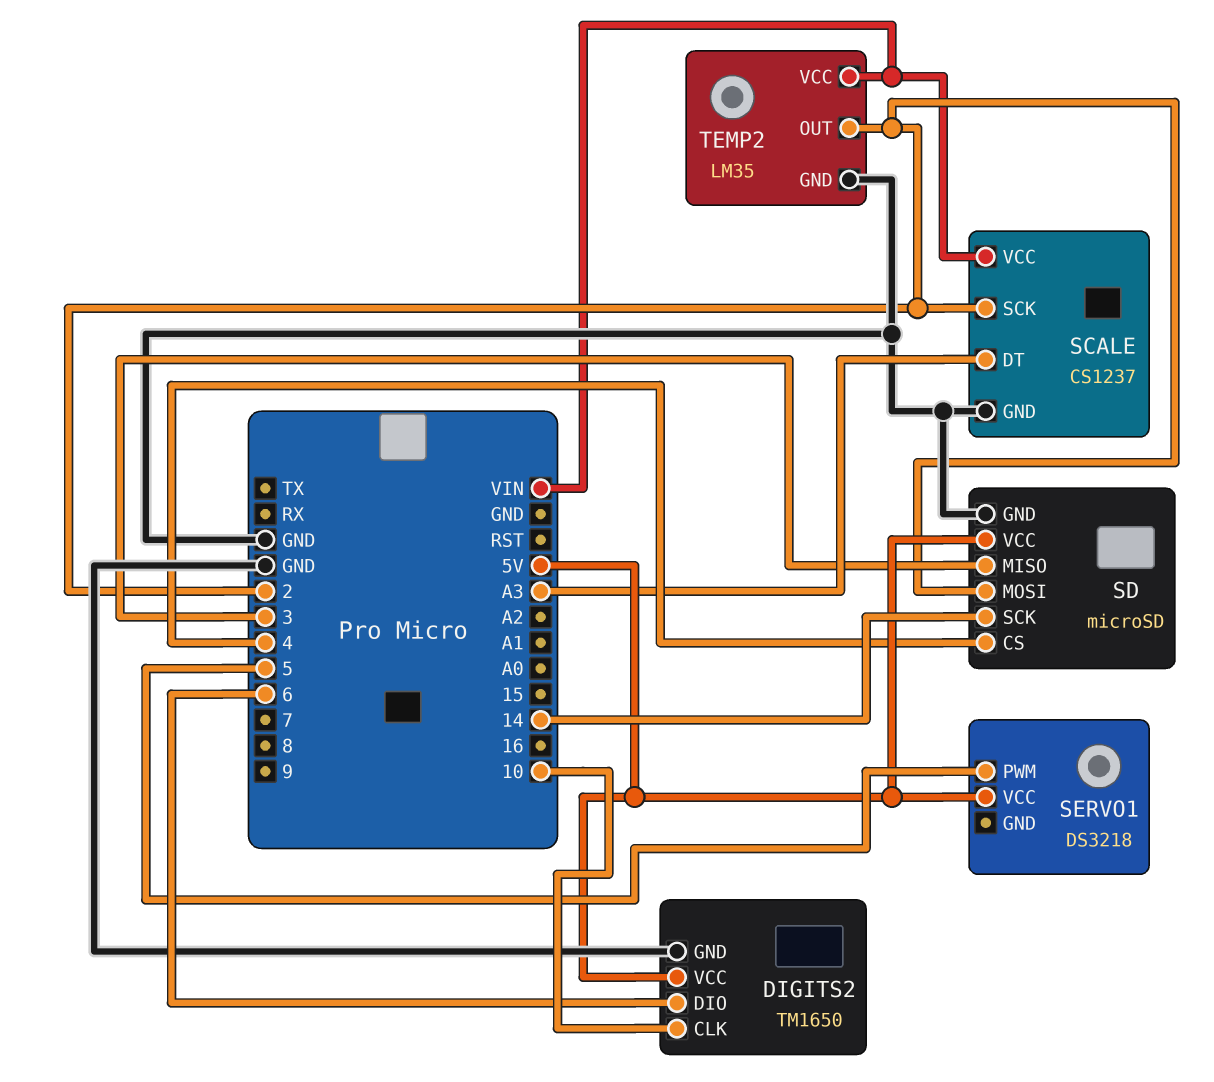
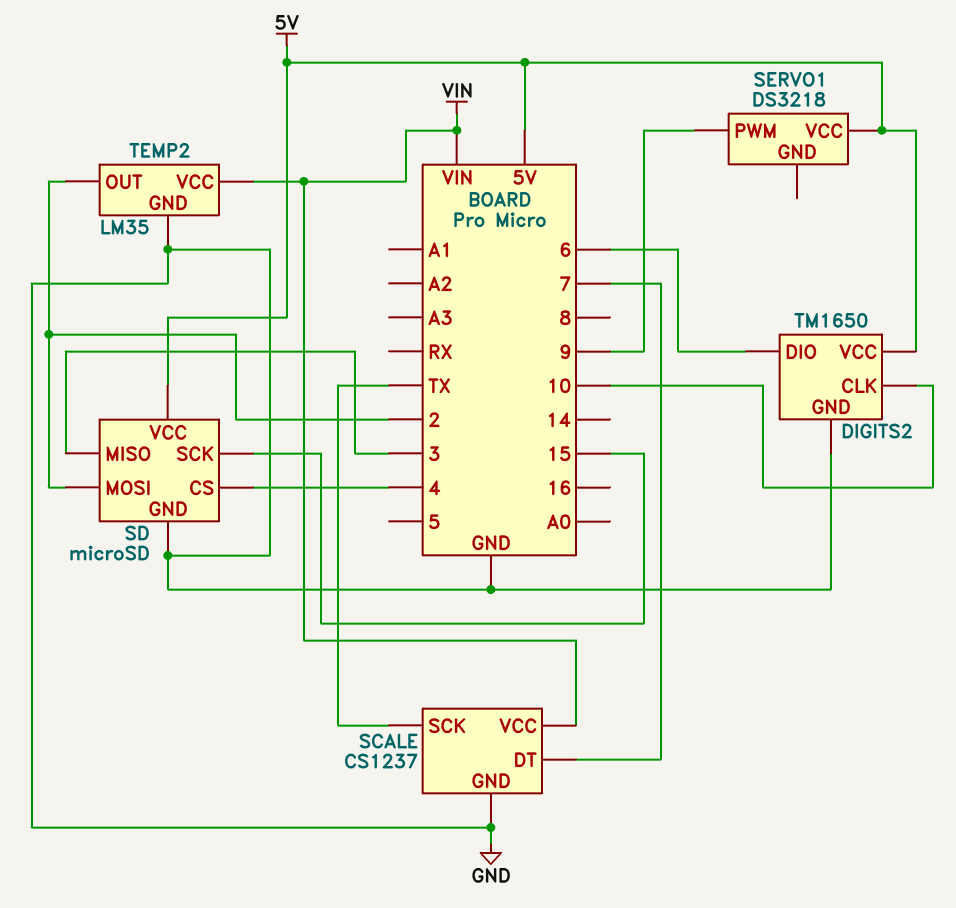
SCALE pin DT: A3 -> 7
SCALE pin SCK: 2 -> TX
SD pin SCK: 14 -> 15
SERVO1 pin PWM: 5 -> 9

